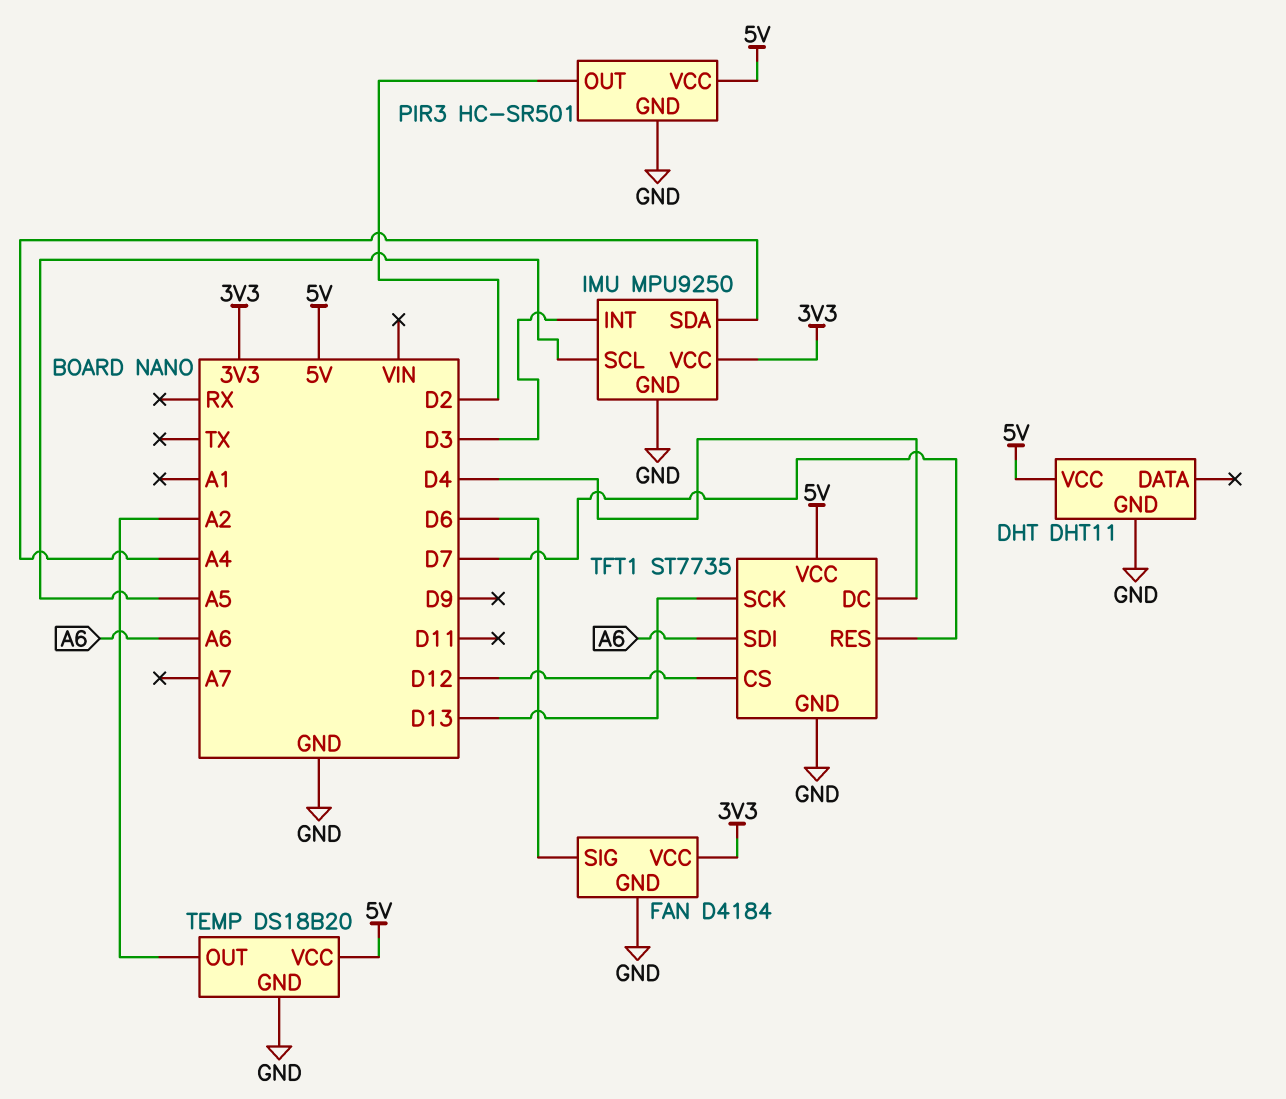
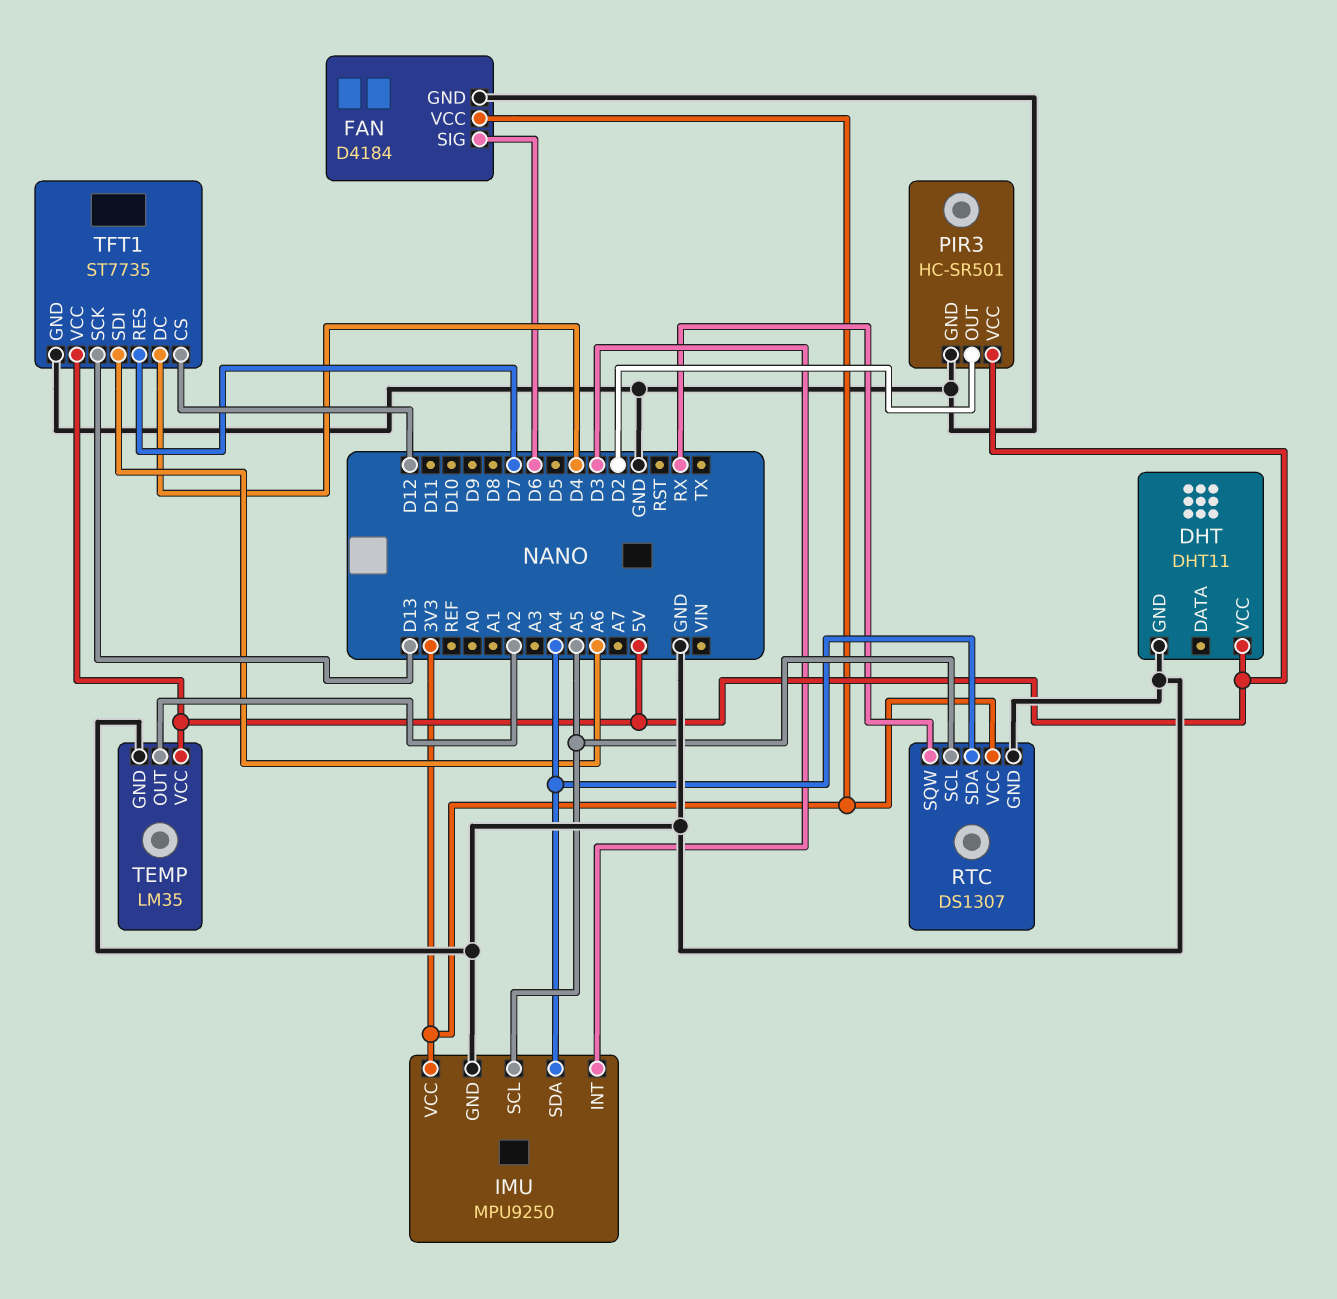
RTC: none -> DS1307
RTC pin GND: none -> GND
RTC pin SCL: none -> A5
RTC pin SDA: none -> A4
RTC pin SQW: none -> RX
RTC pin VCC: none -> 3V3
TEMP: DS18B20 -> LM35

